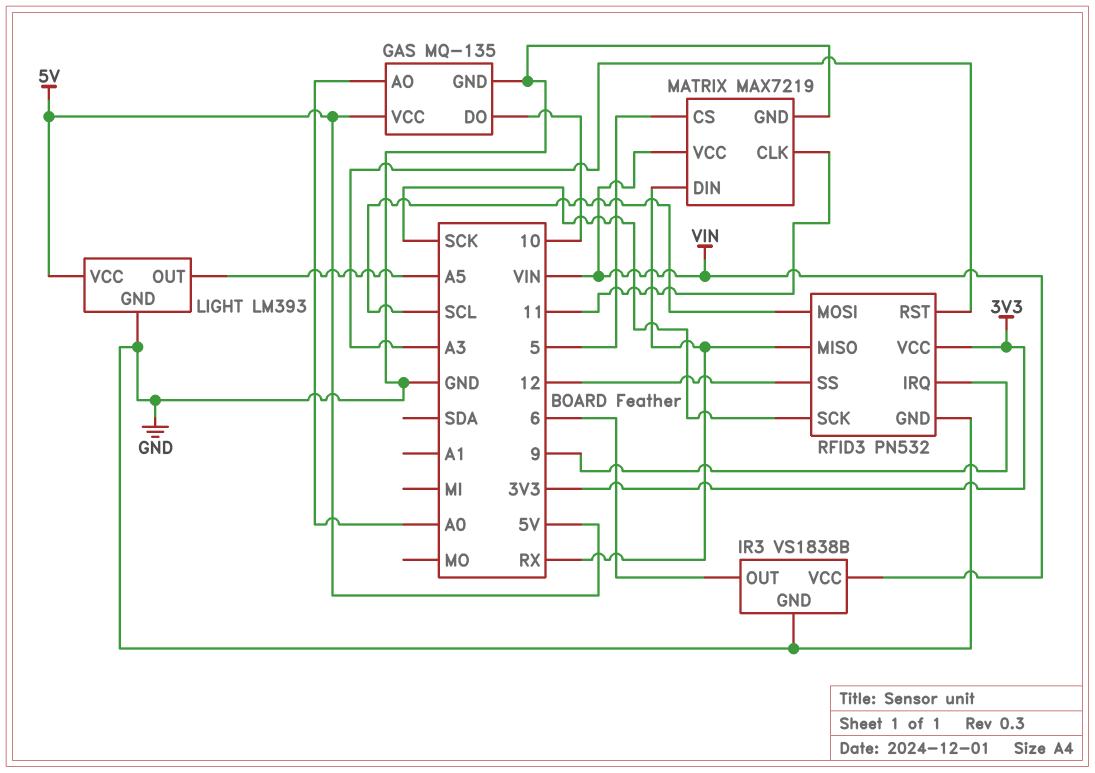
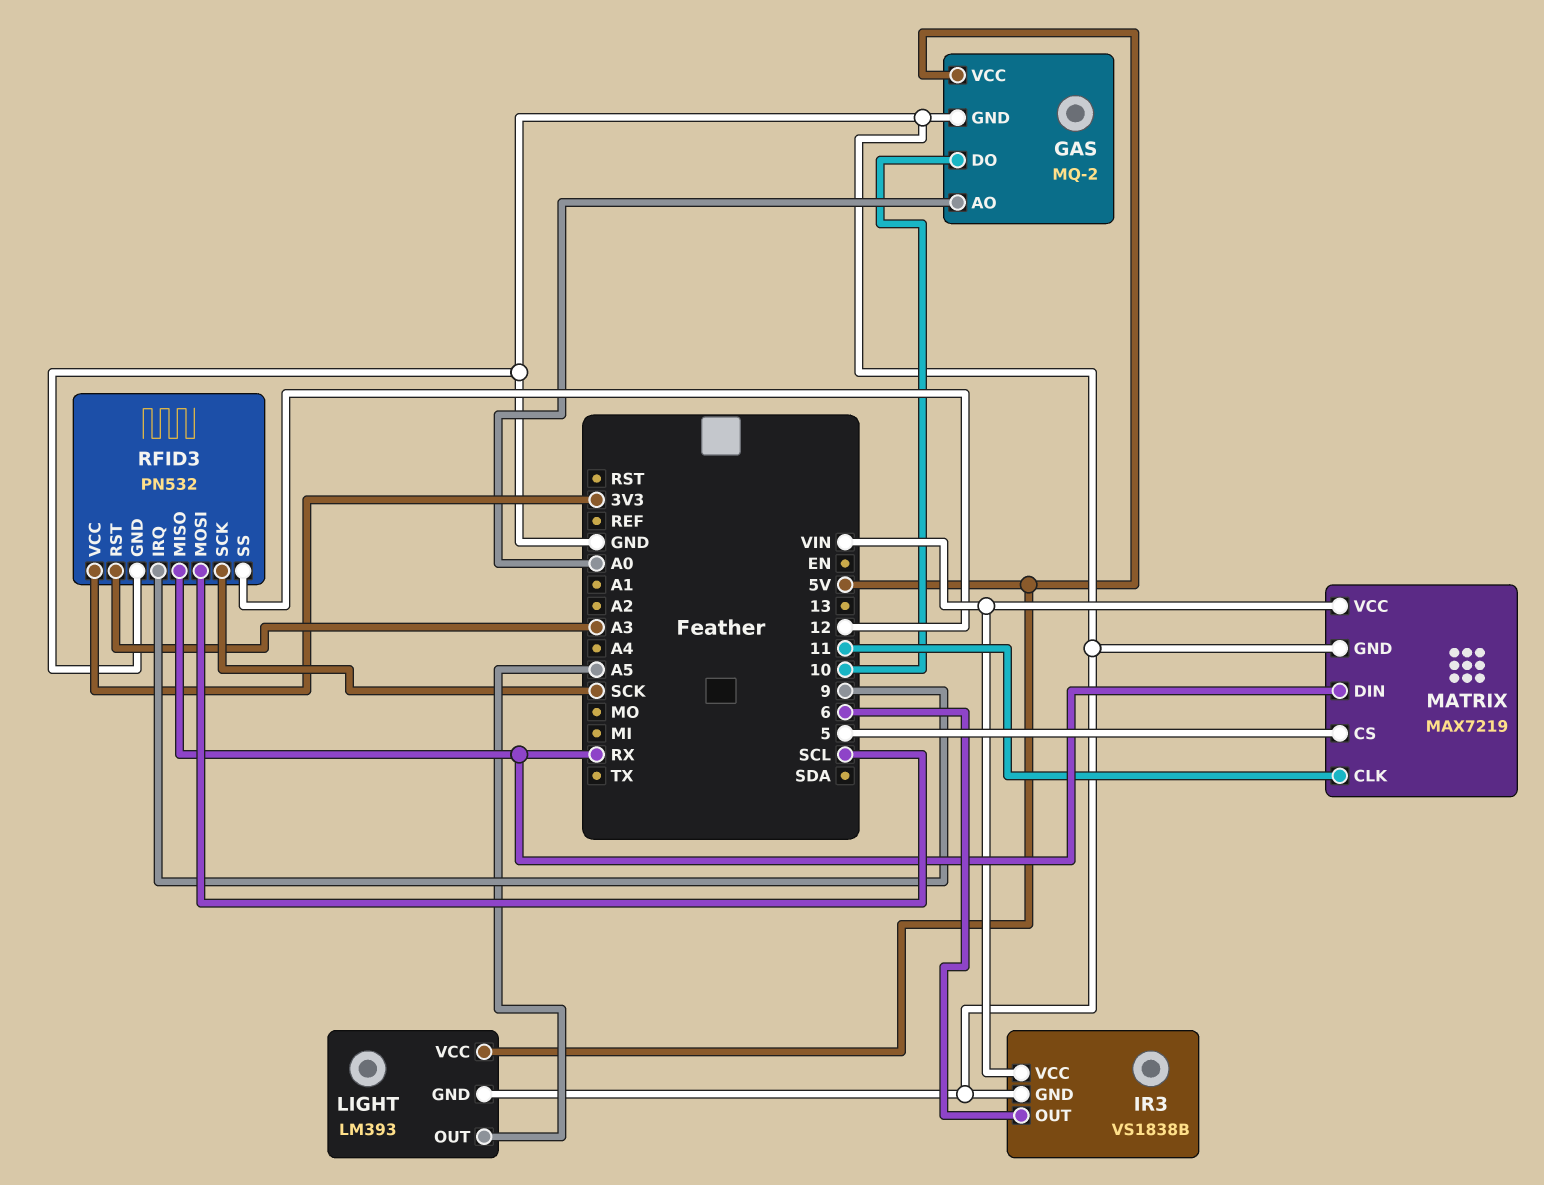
GAS: MQ-135 -> MQ-2

